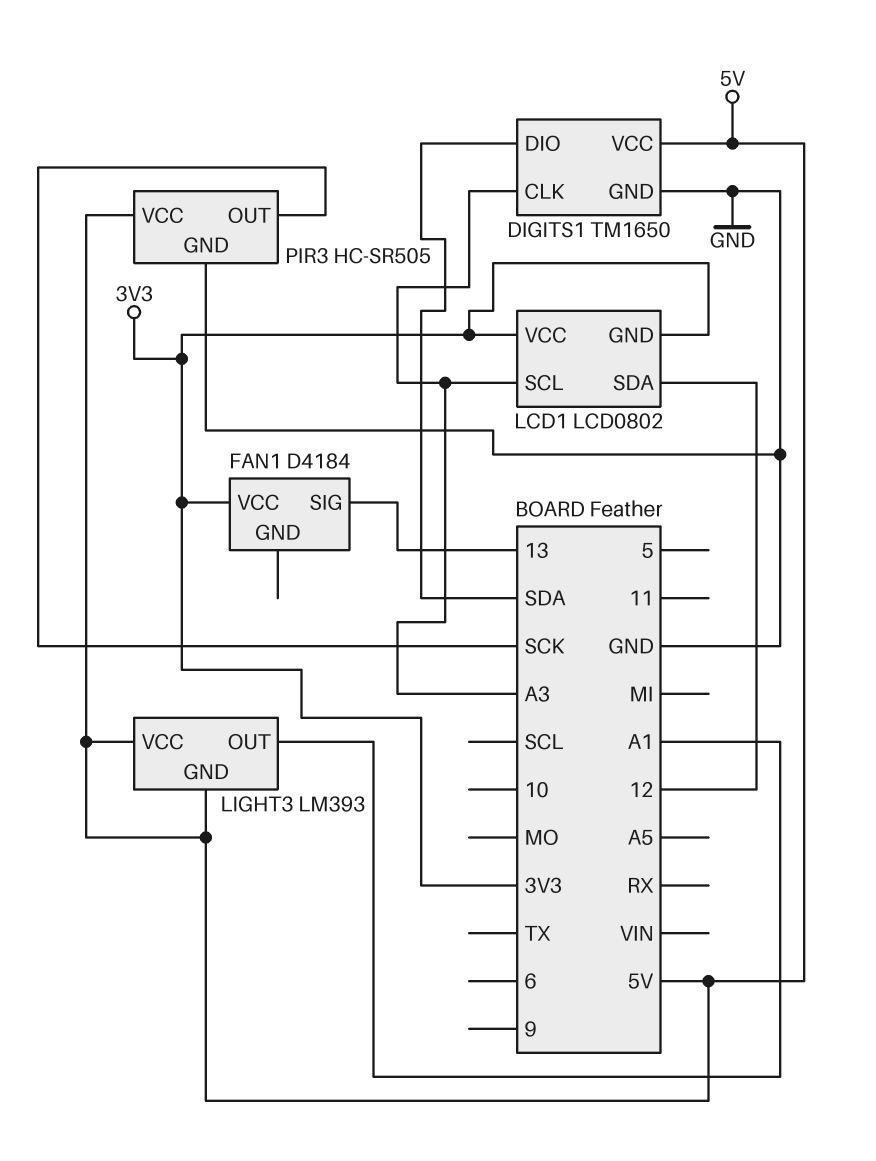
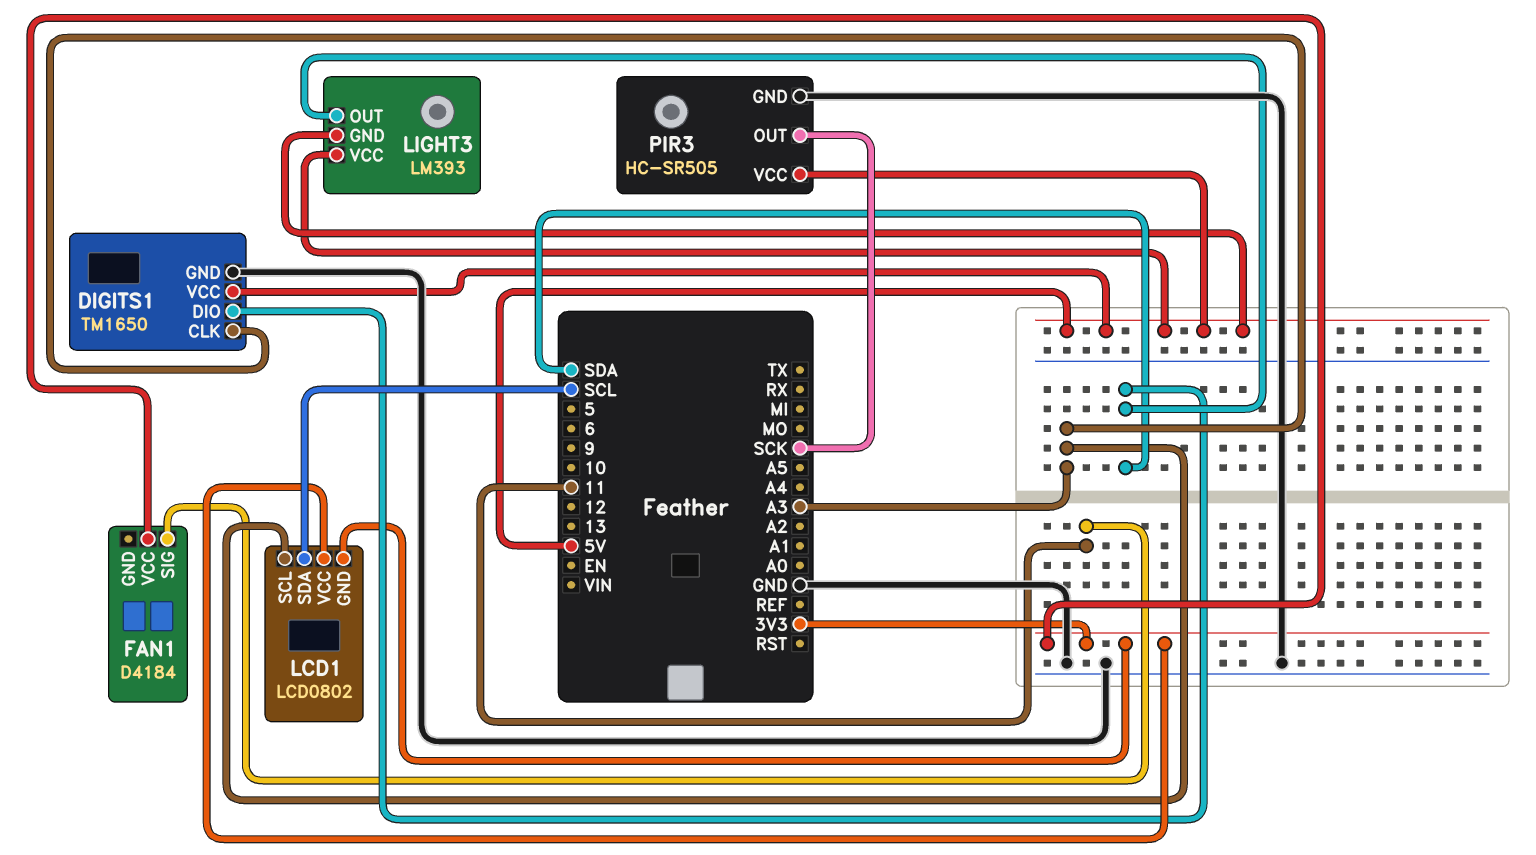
FAN1 pin SIG: 13 -> 11
LCD1 pin SDA: 12 -> SCL
LIGHT3 pin OUT: A1 -> SDA

